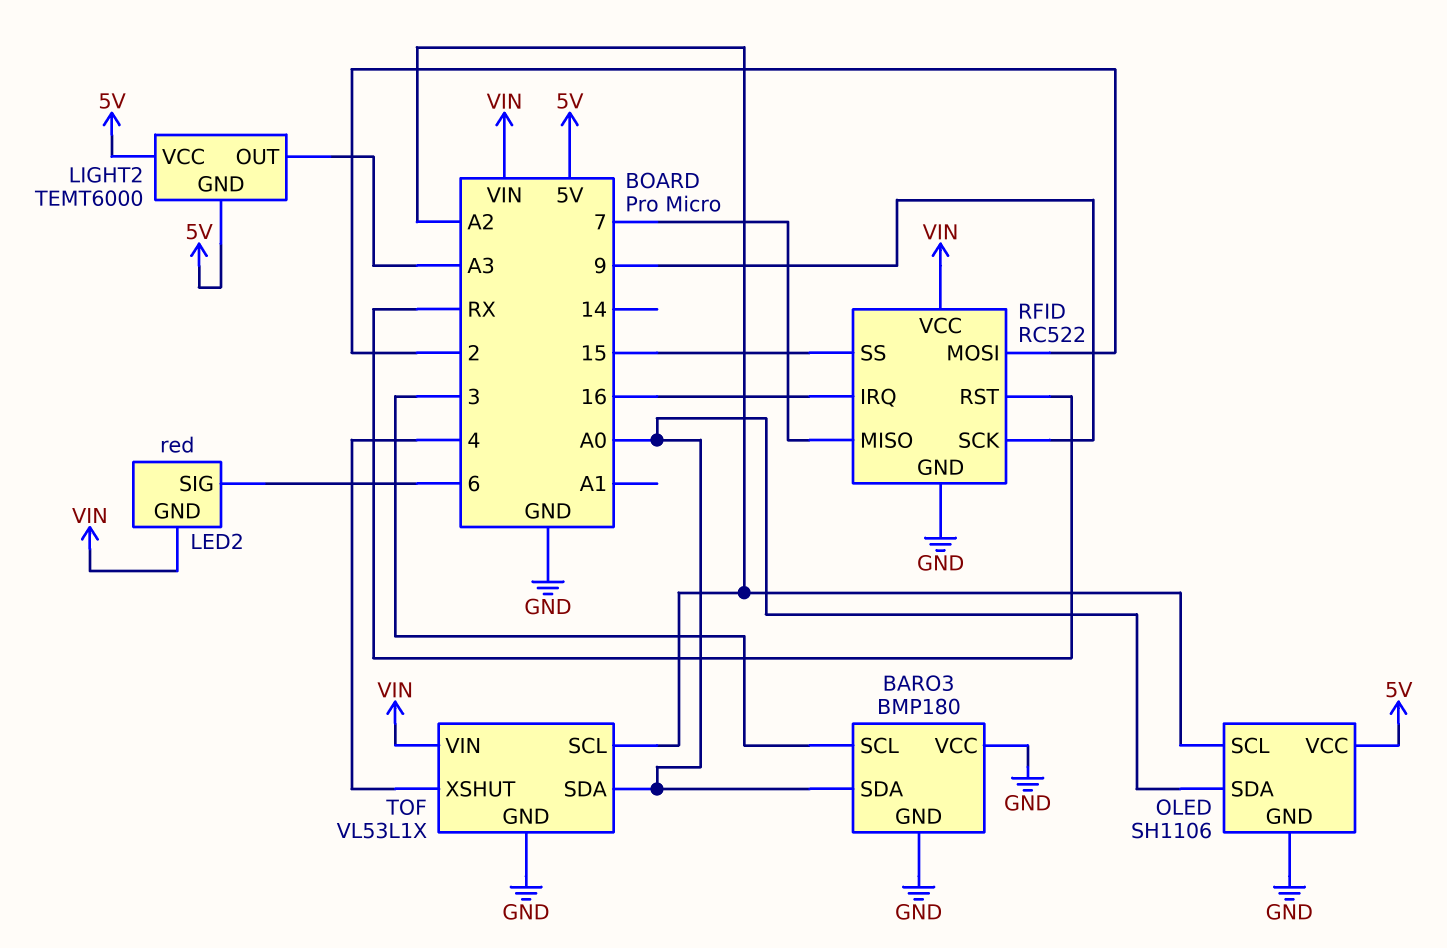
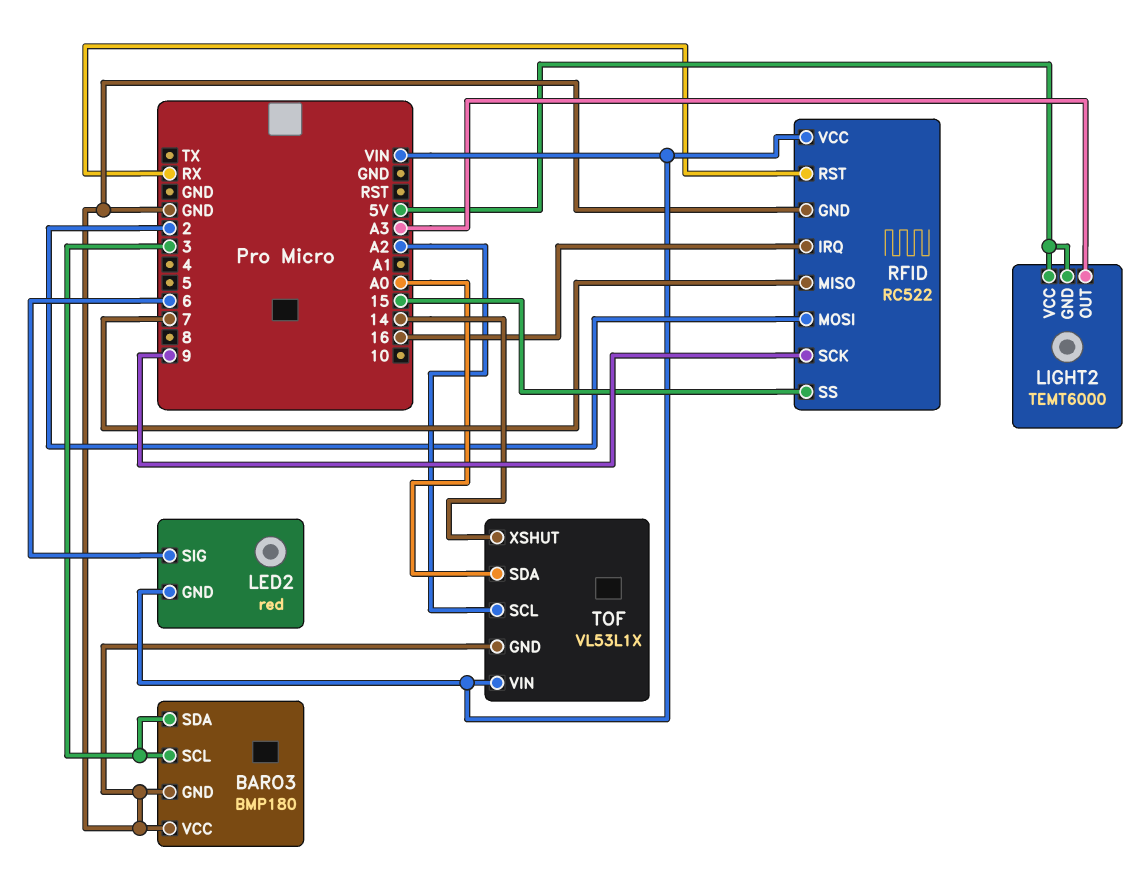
BARO3 pin SDA: A0 -> 3
OLED: SH1106 -> none
OLED pin GND: GND -> none
OLED pin SCL: A2 -> none
OLED pin SDA: A0 -> none
OLED pin VCC: 5V -> none
TOF pin XSHUT: 4 -> 14

